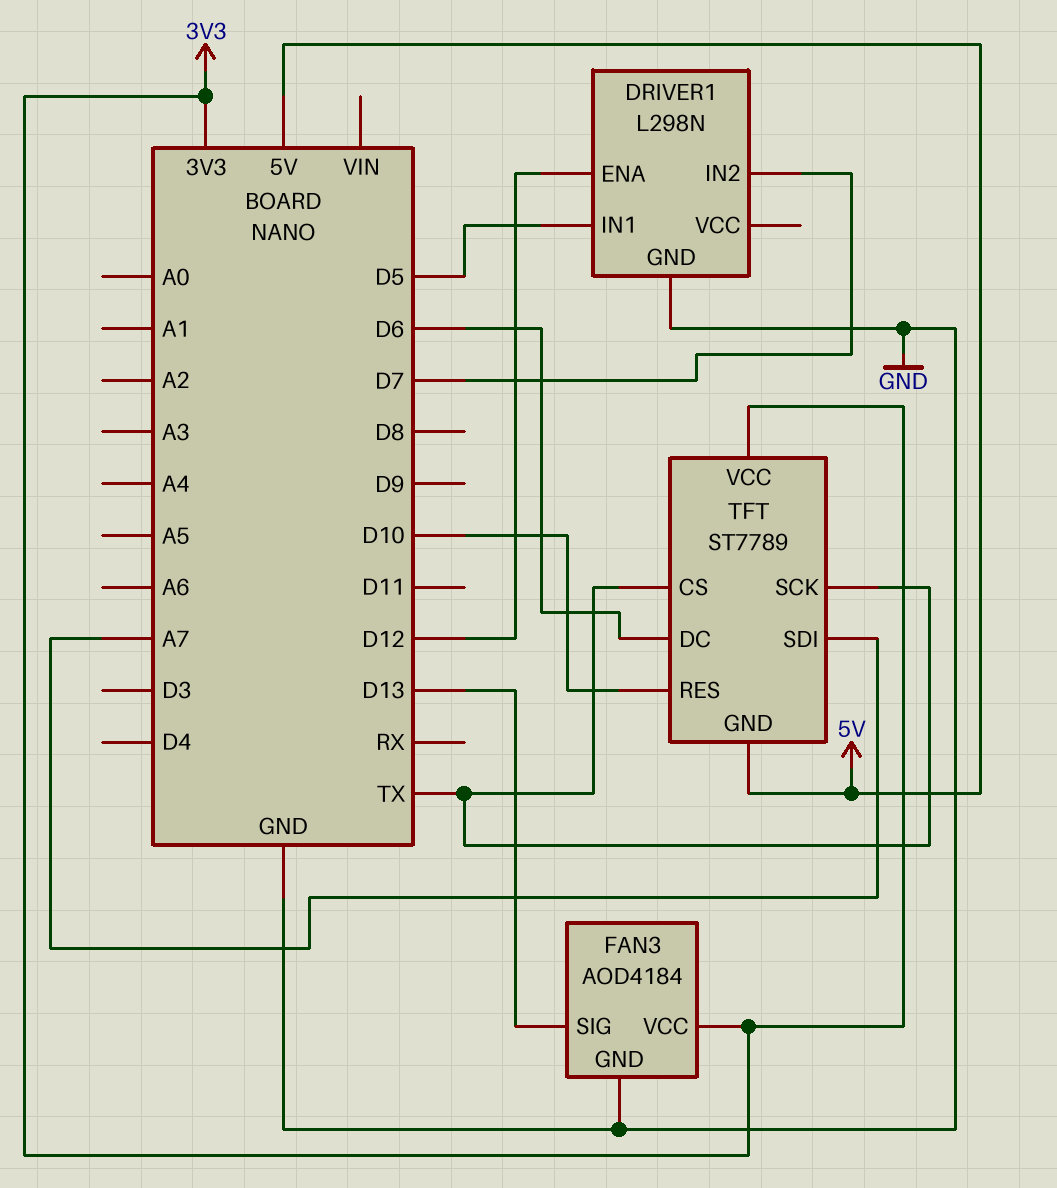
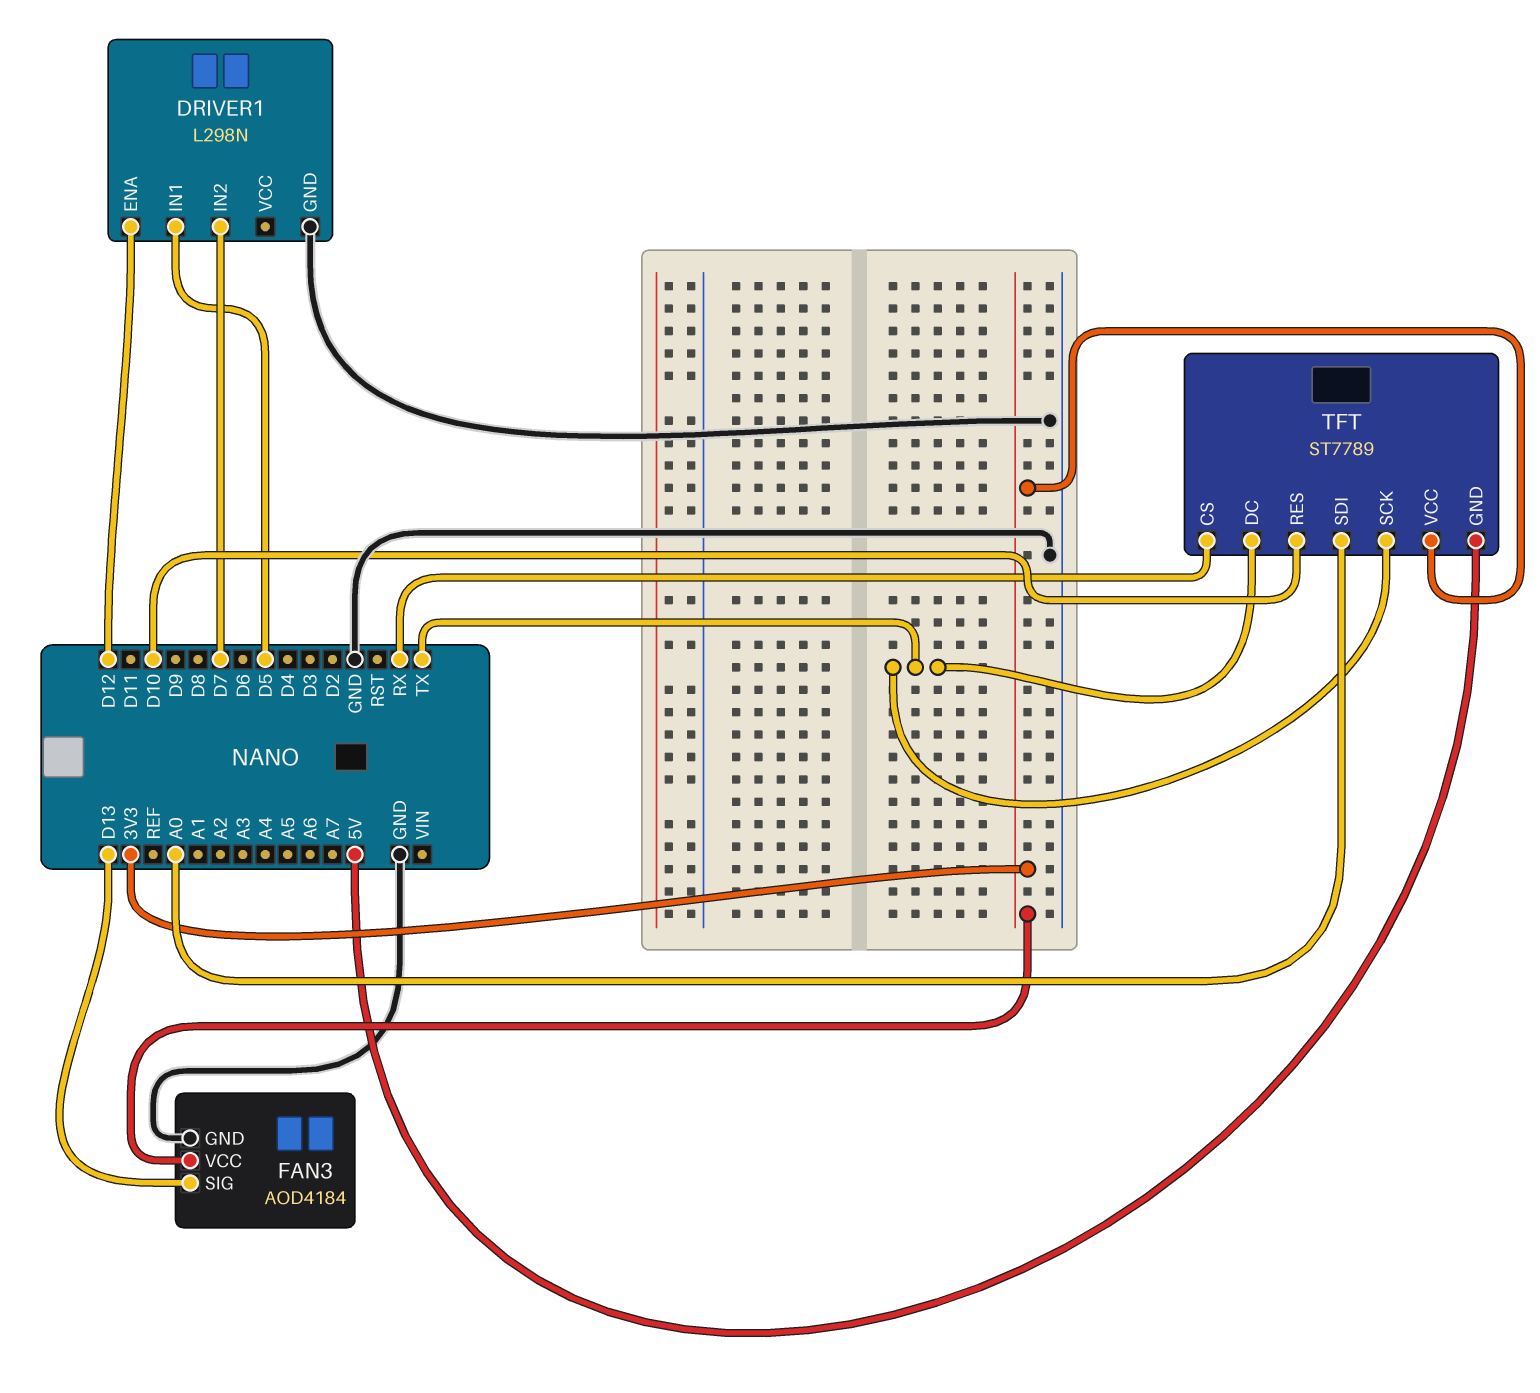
TFT pin CS: TX -> RX
TFT pin DC: D6 -> TX
TFT pin SDI: A7 -> A0

